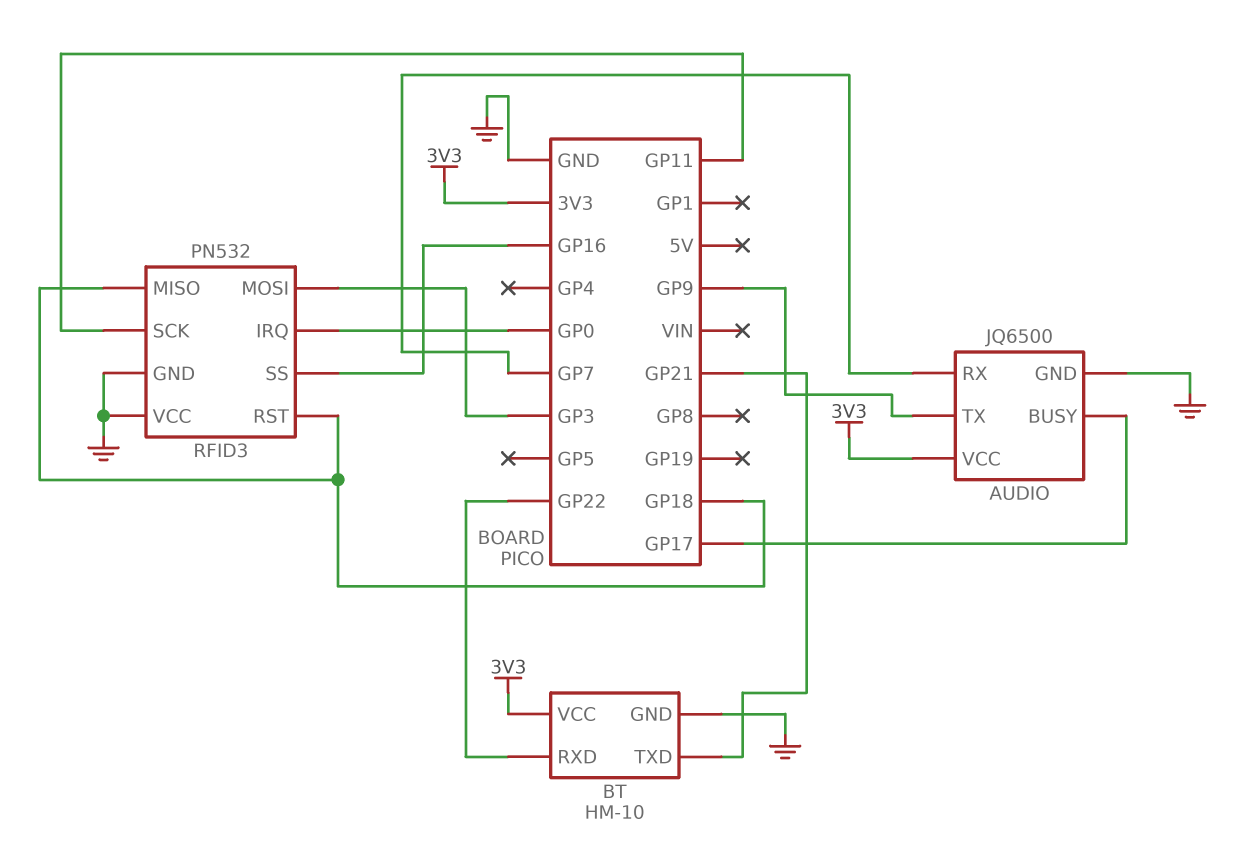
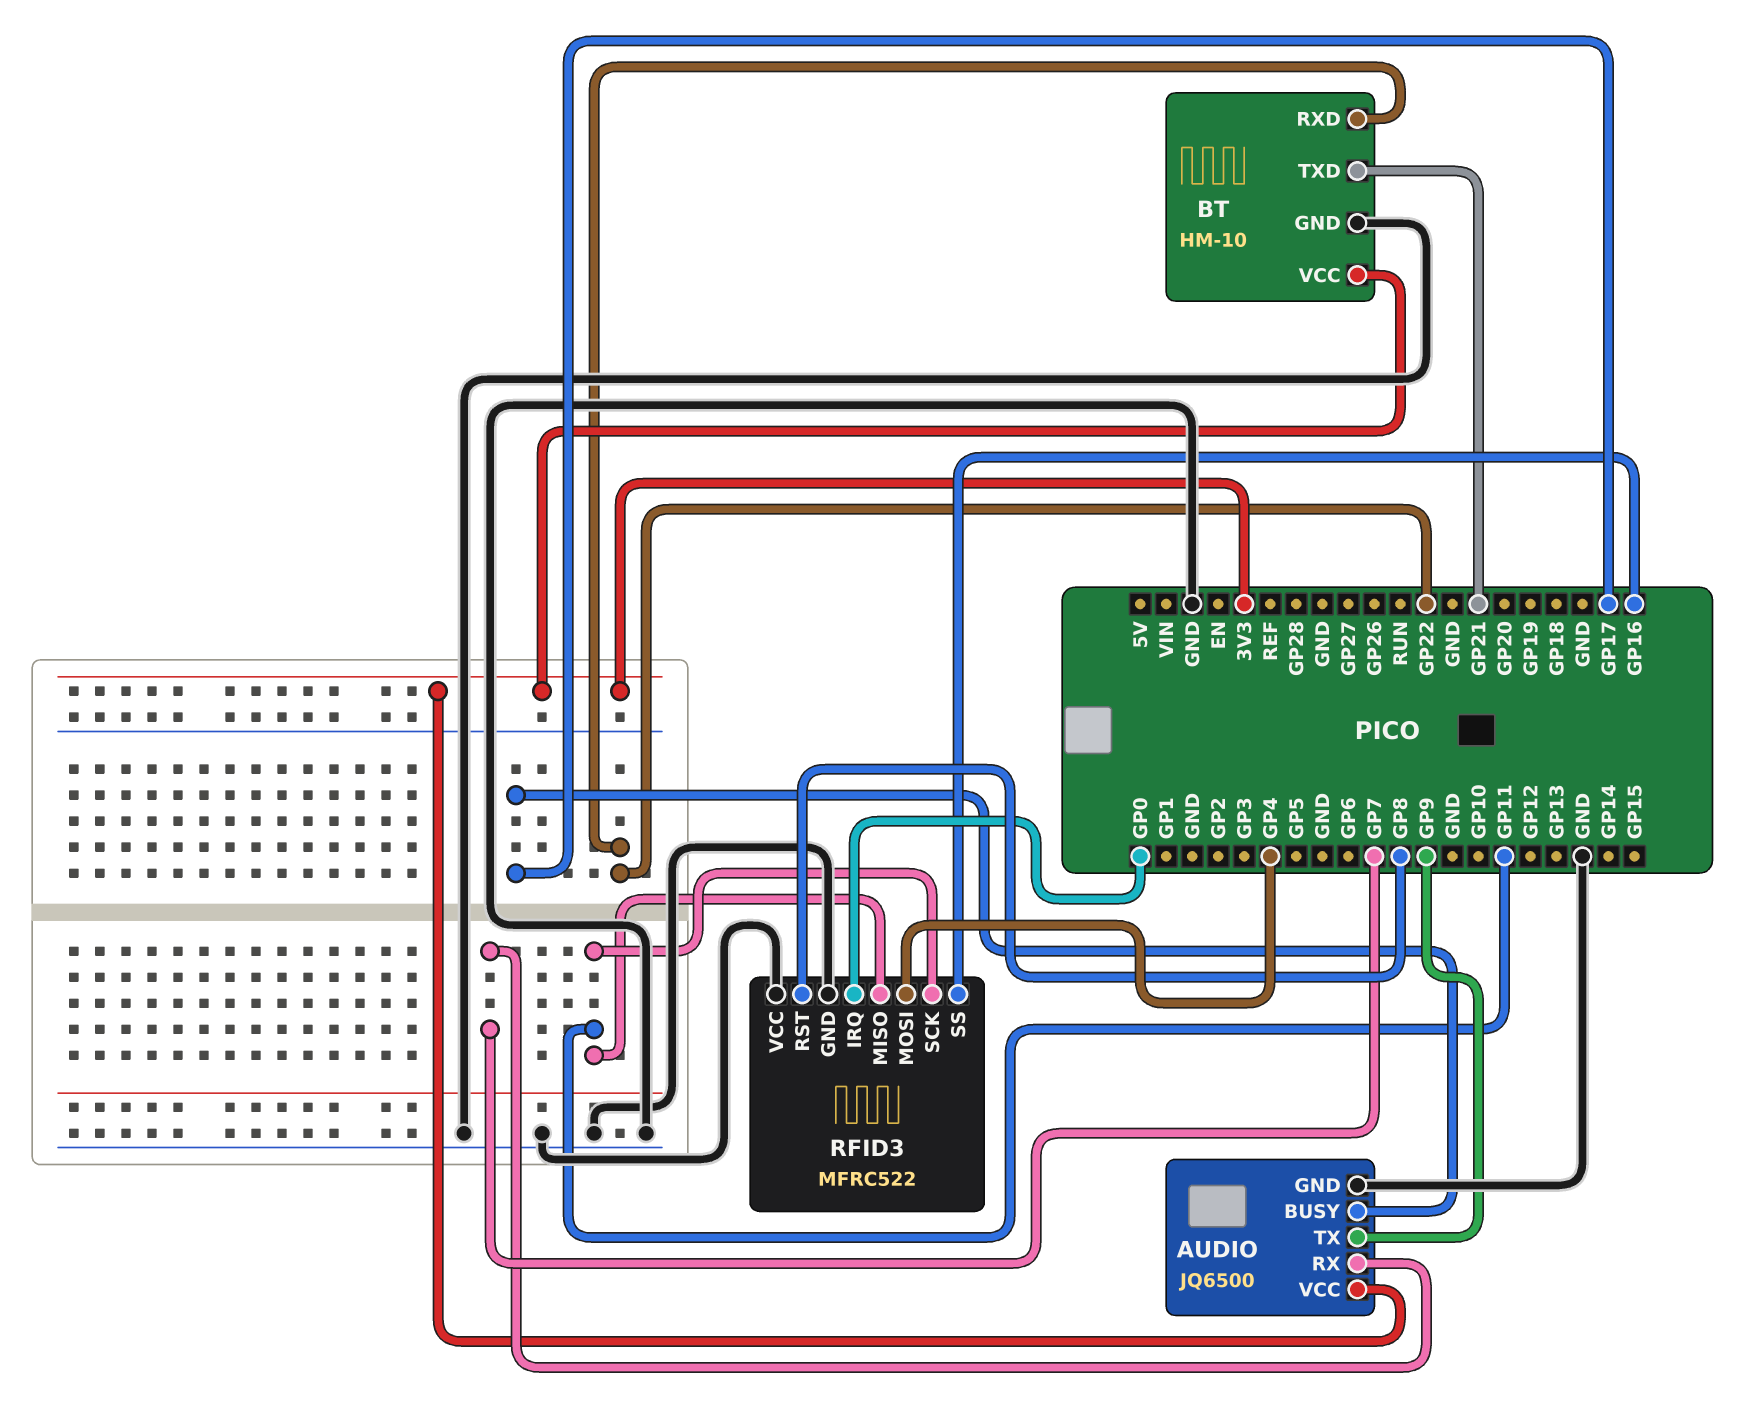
RFID3: PN532 -> MFRC522
RFID3 pin MISO: GP18 -> GP11
RFID3 pin MOSI: GP3 -> GP4
RFID3 pin RST: GP18 -> GP8

